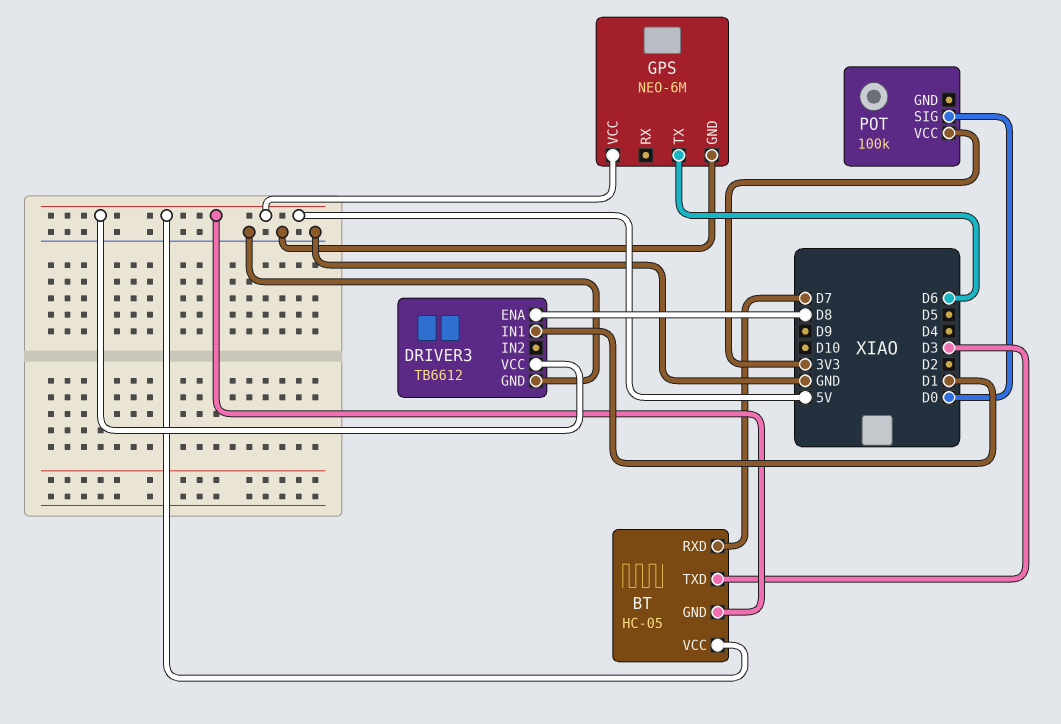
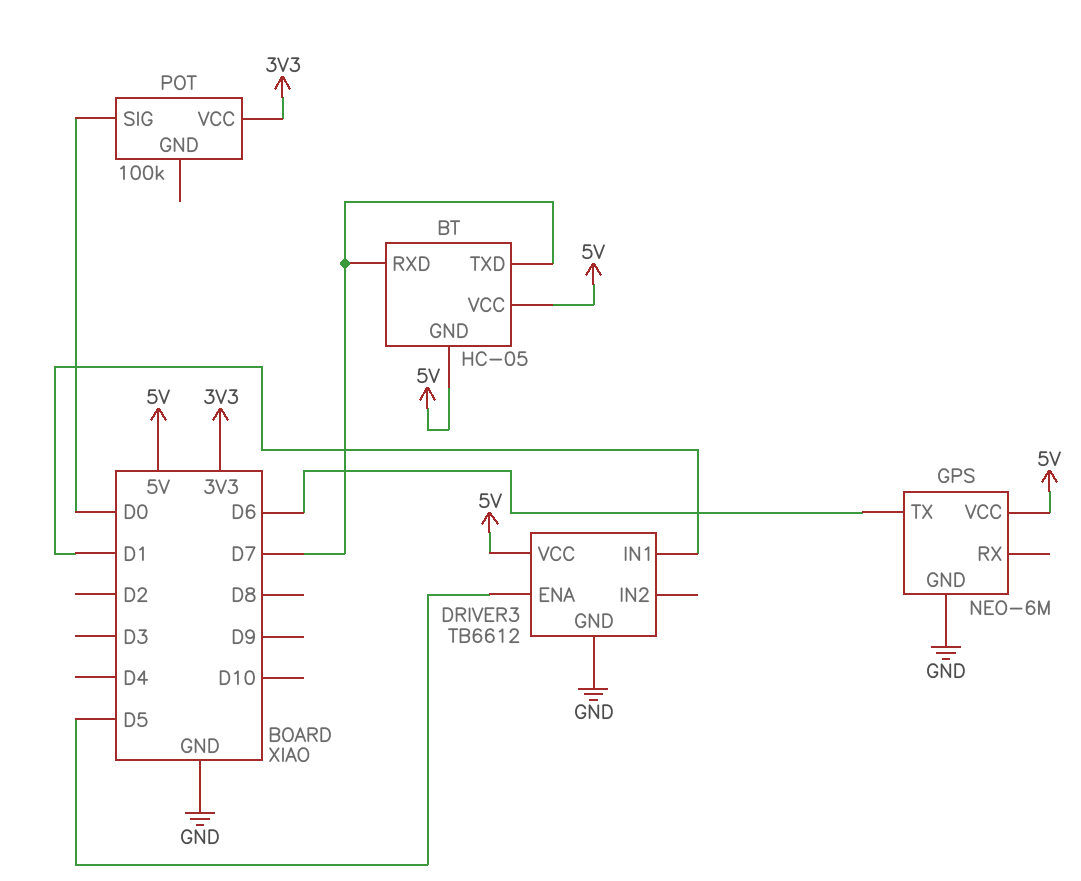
BT pin TXD: D3 -> D7
DRIVER3 pin ENA: D8 -> D5

